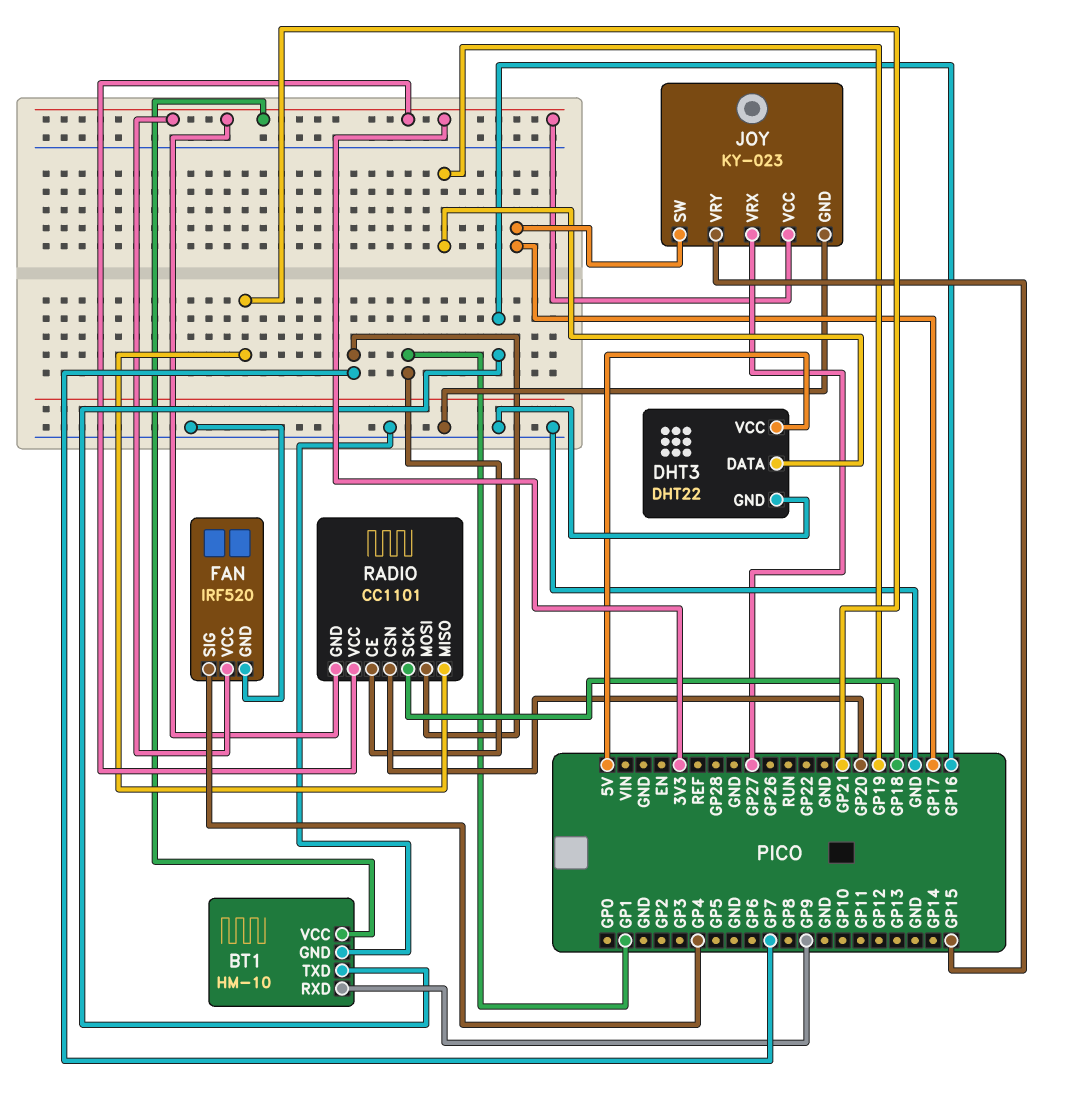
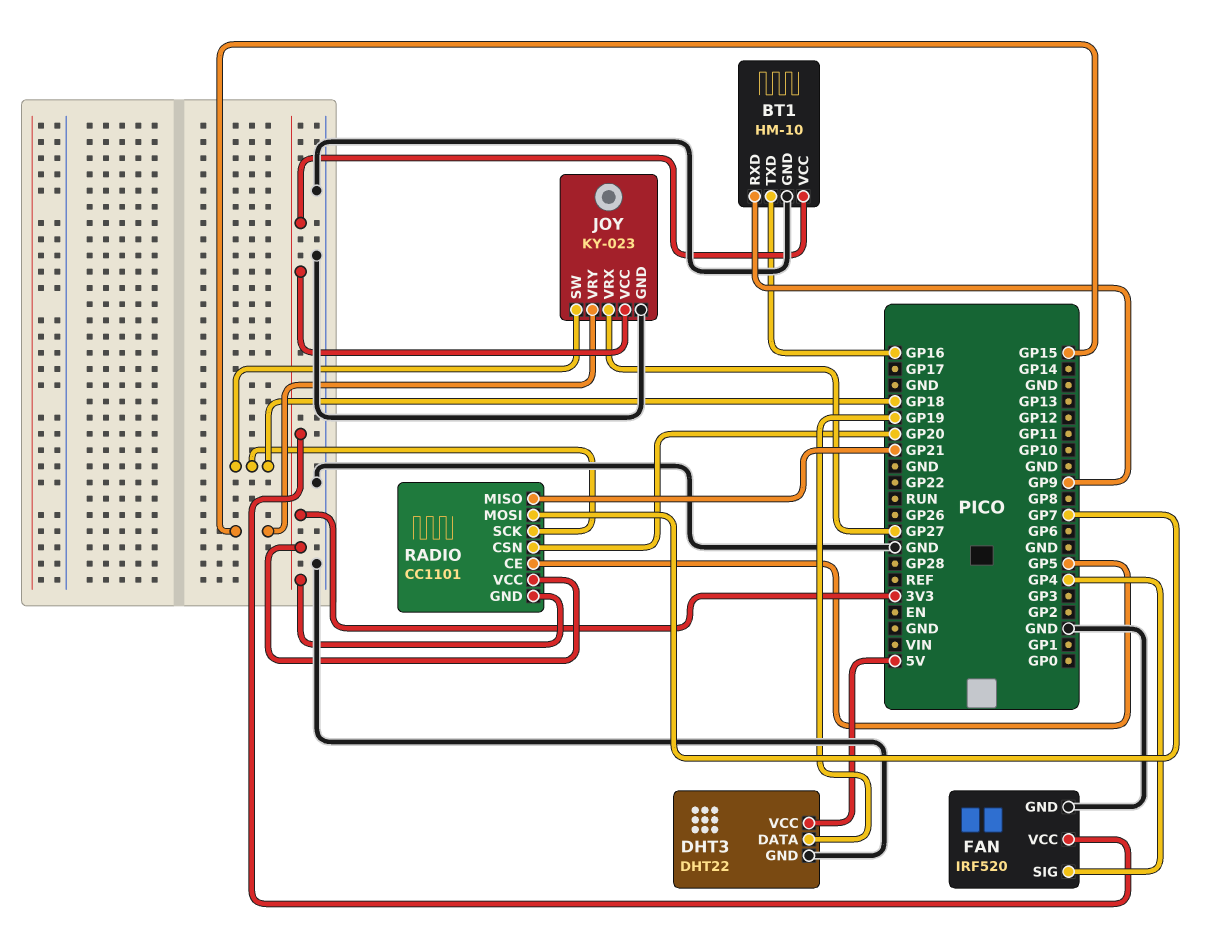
JOY pin SW: GP17 -> GP18
RADIO pin CE: GP1 -> GP5

